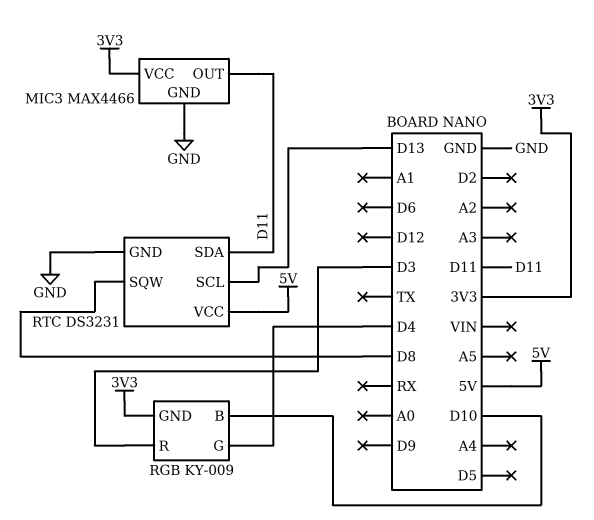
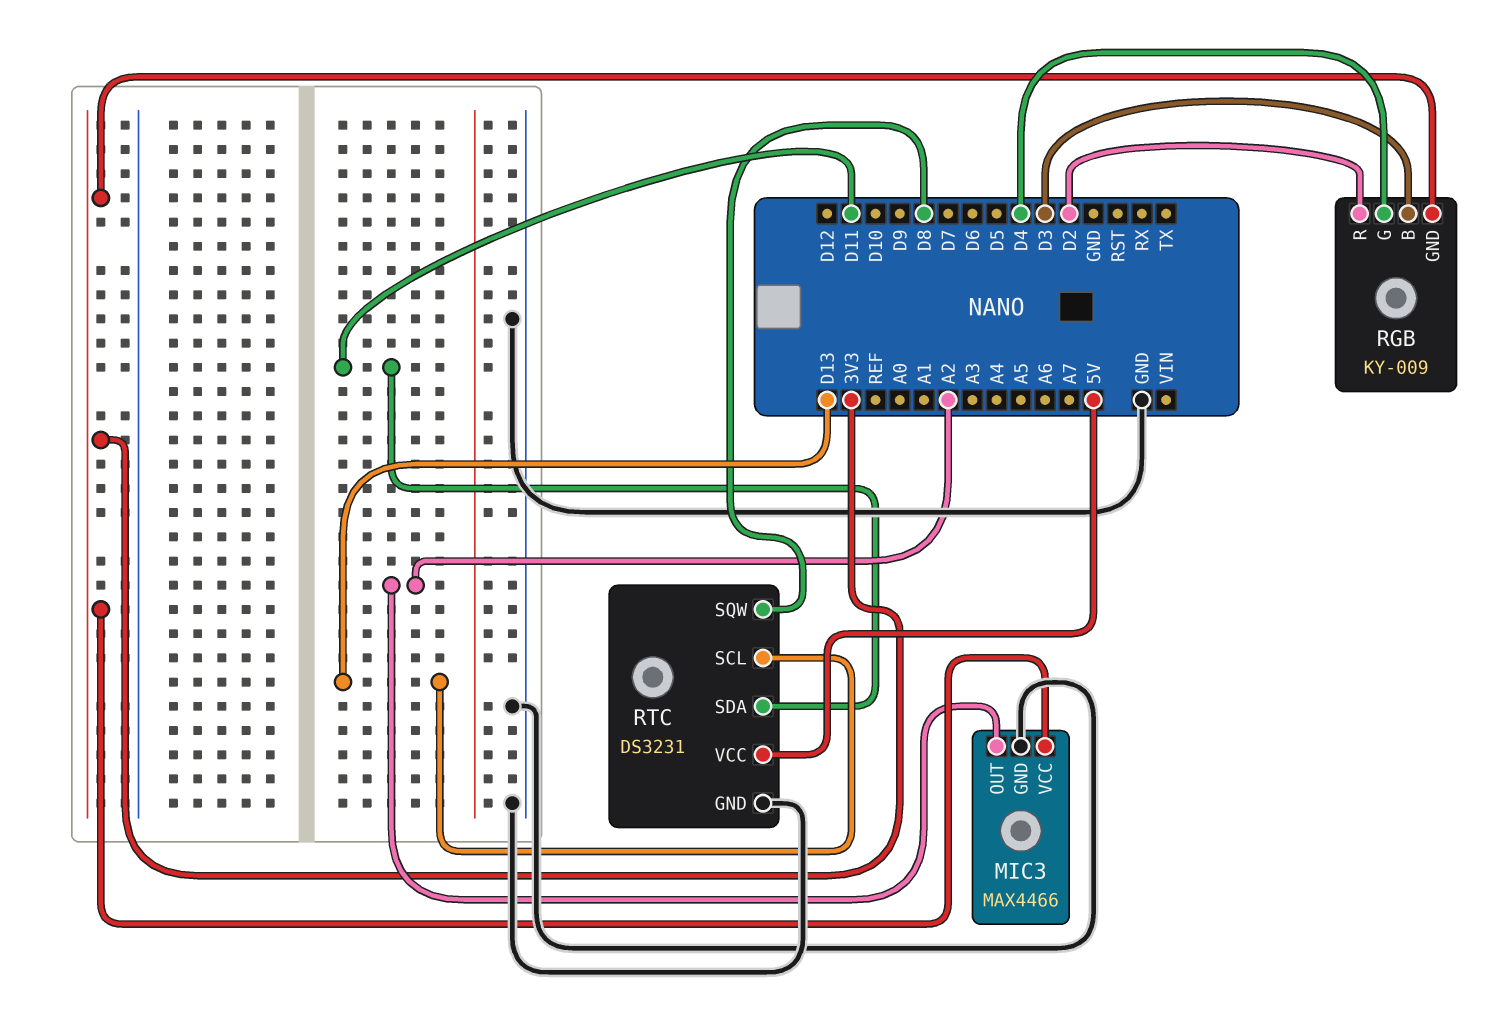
MIC3 pin OUT: D11 -> A2
RGB pin B: D10 -> D3
RGB pin R: D3 -> D2

